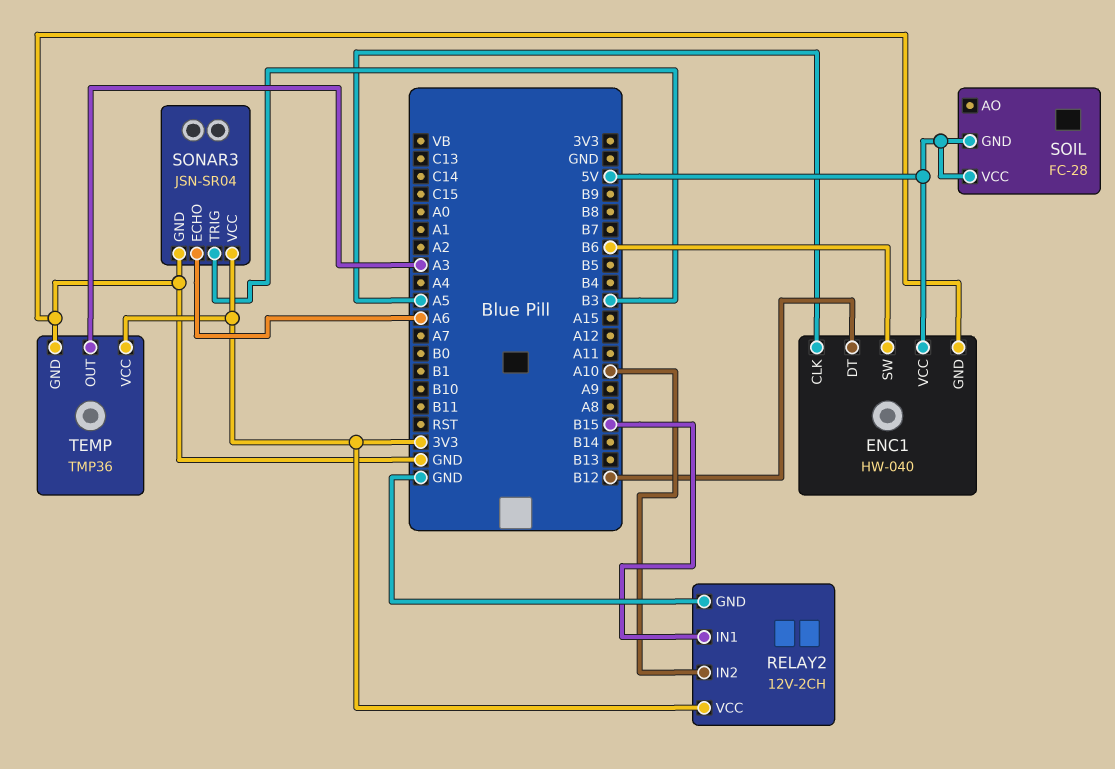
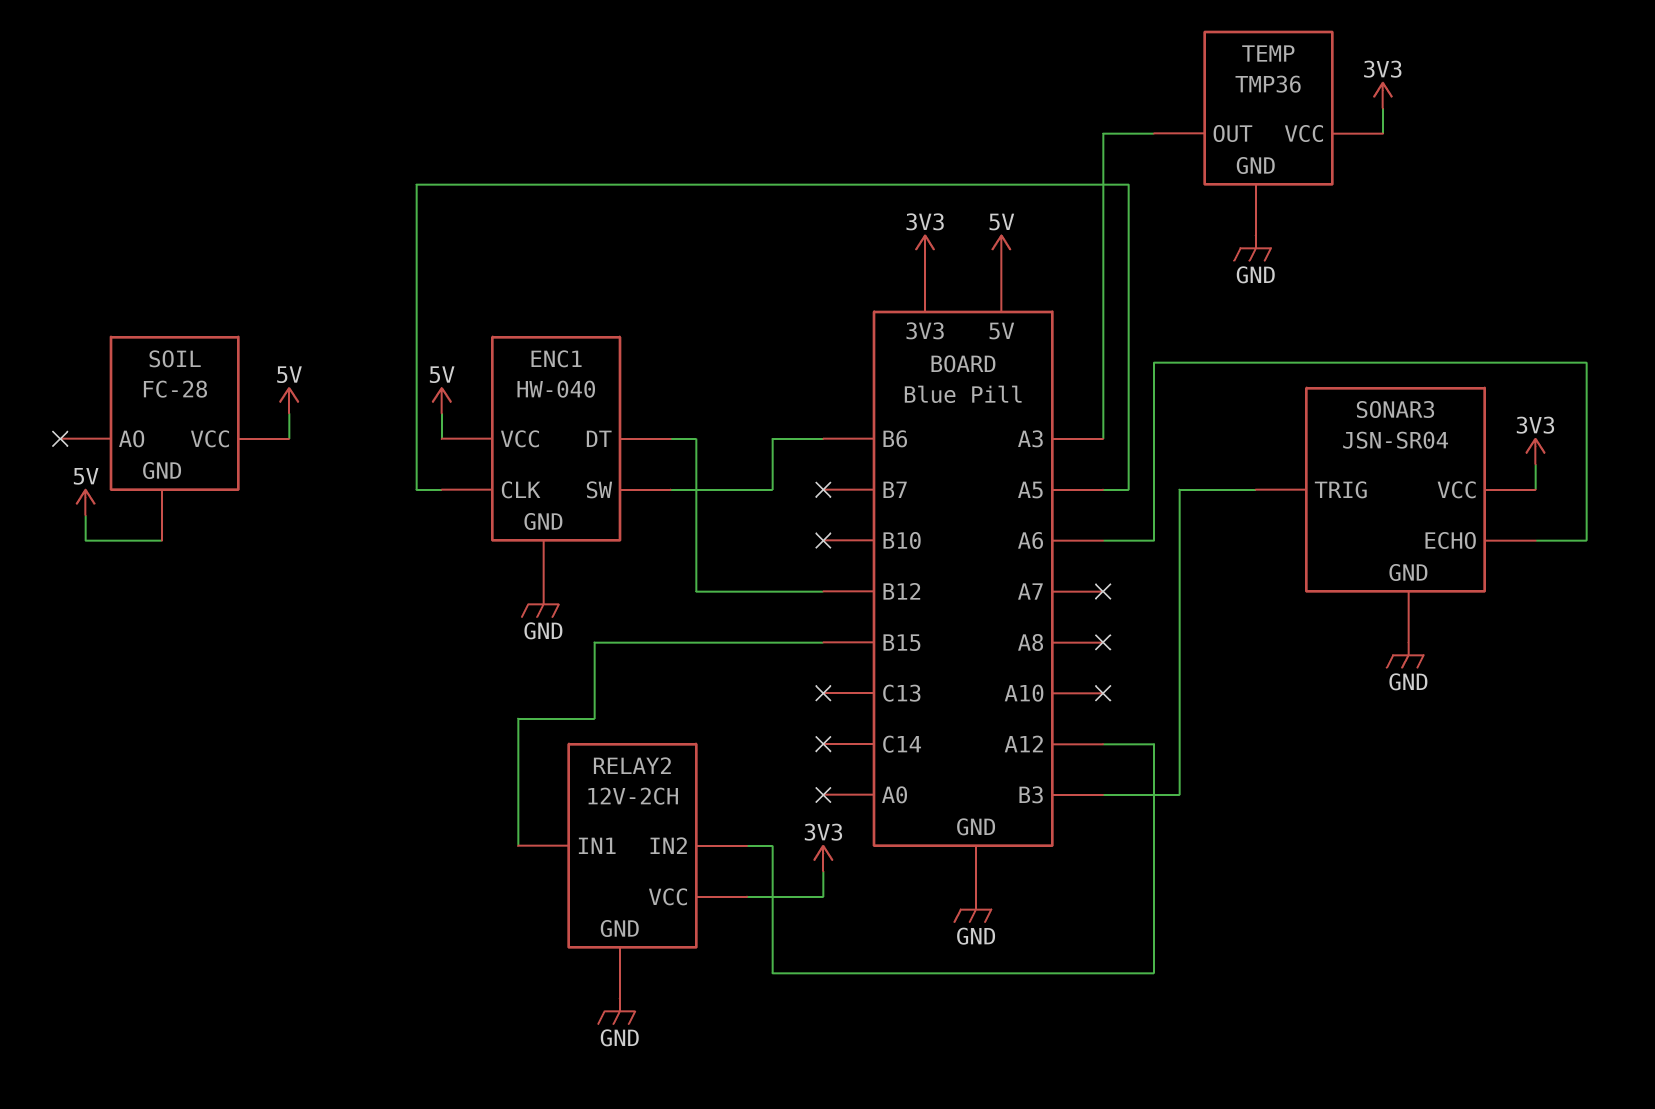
RELAY2 pin IN2: A10 -> A12

